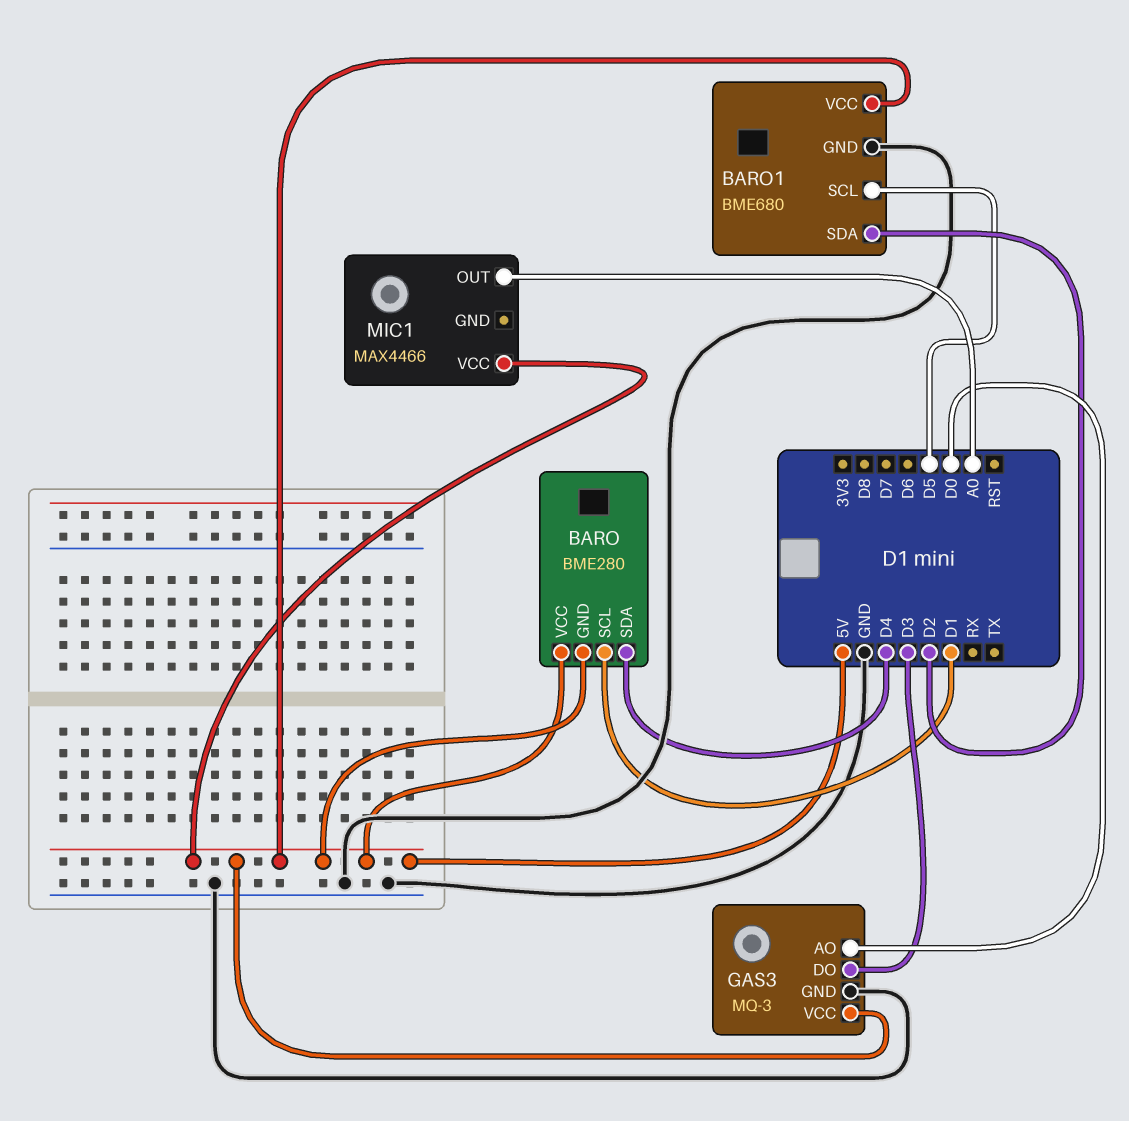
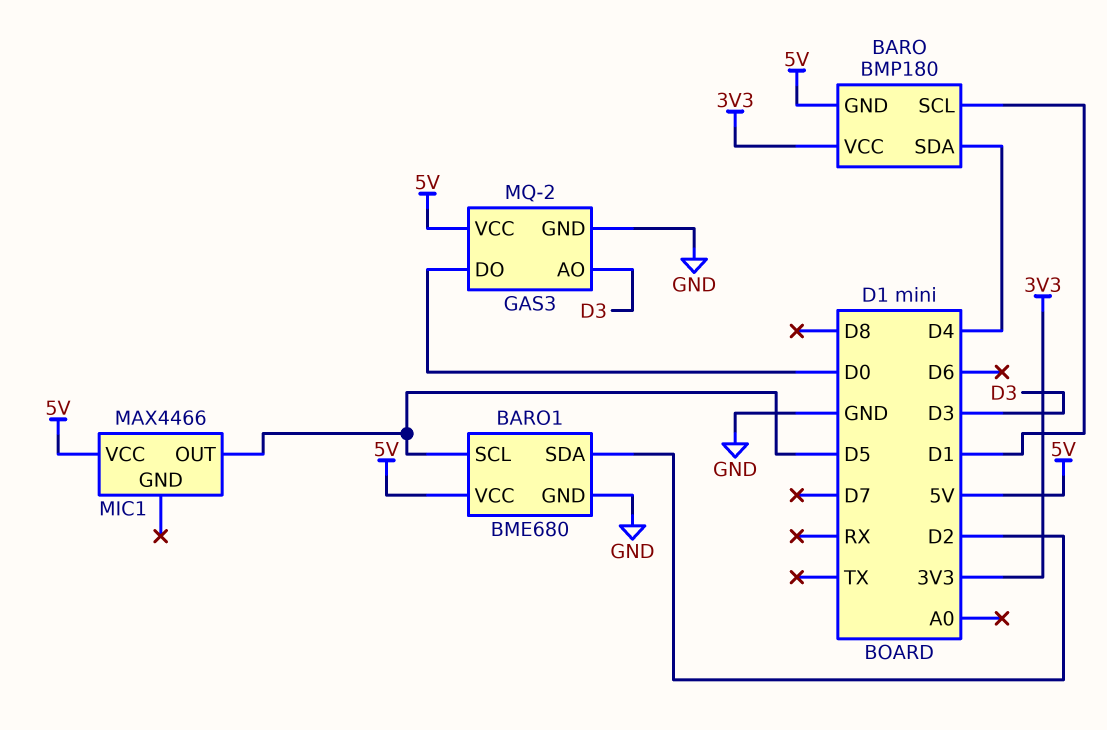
BARO: BME280 -> BMP180
BARO pin VCC: 5V -> 3V3
GAS3: MQ-3 -> MQ-2
GAS3 pin AO: D0 -> D3
GAS3 pin DO: D3 -> D0
MIC1 pin OUT: A0 -> D5

